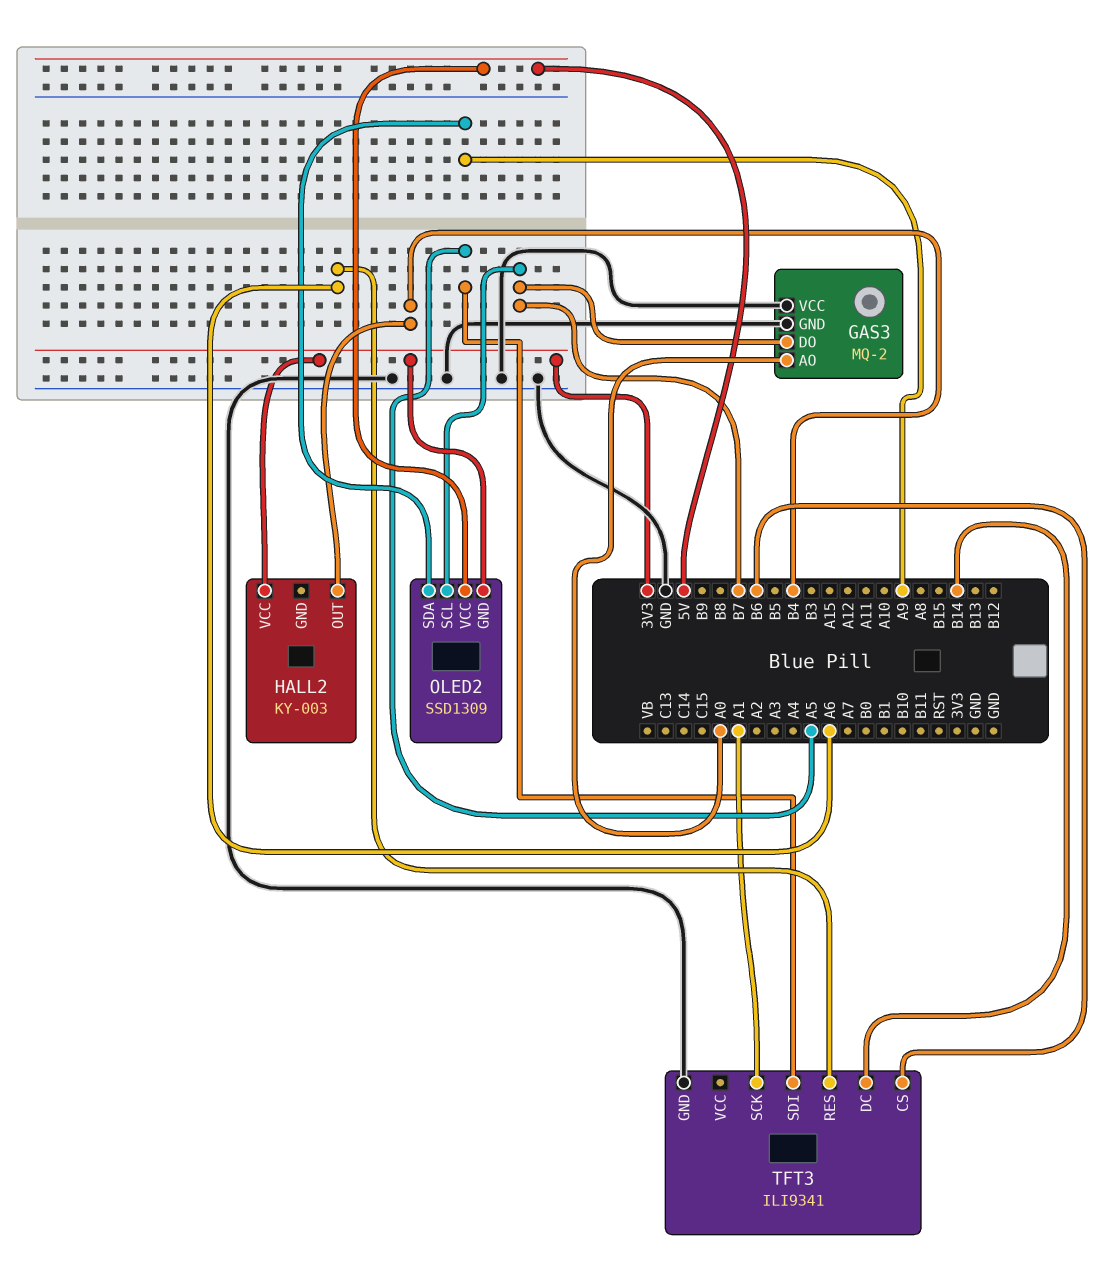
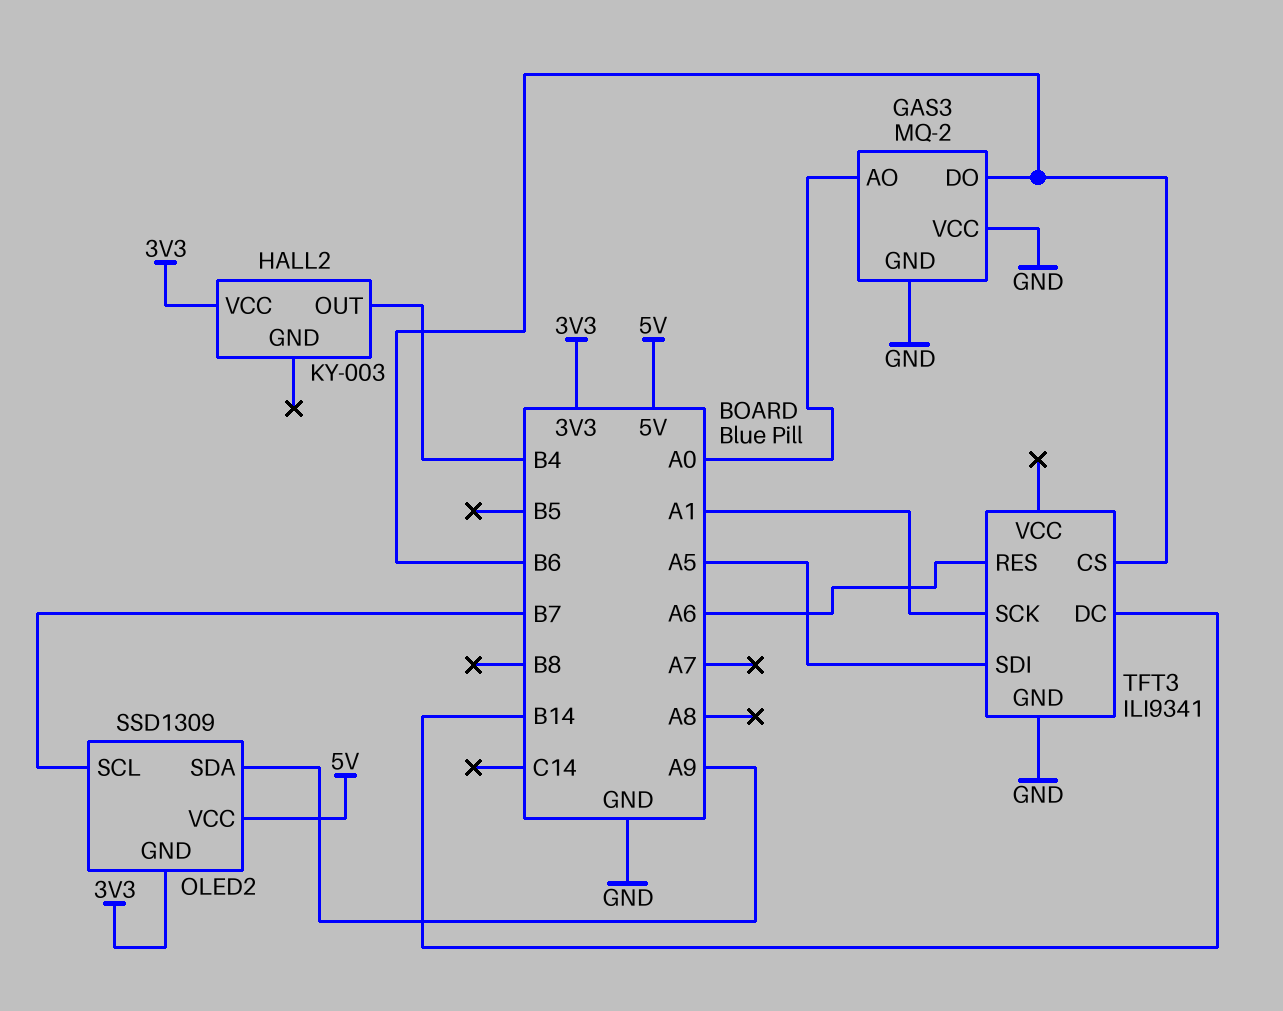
GAS3 pin DO: B7 -> B6

